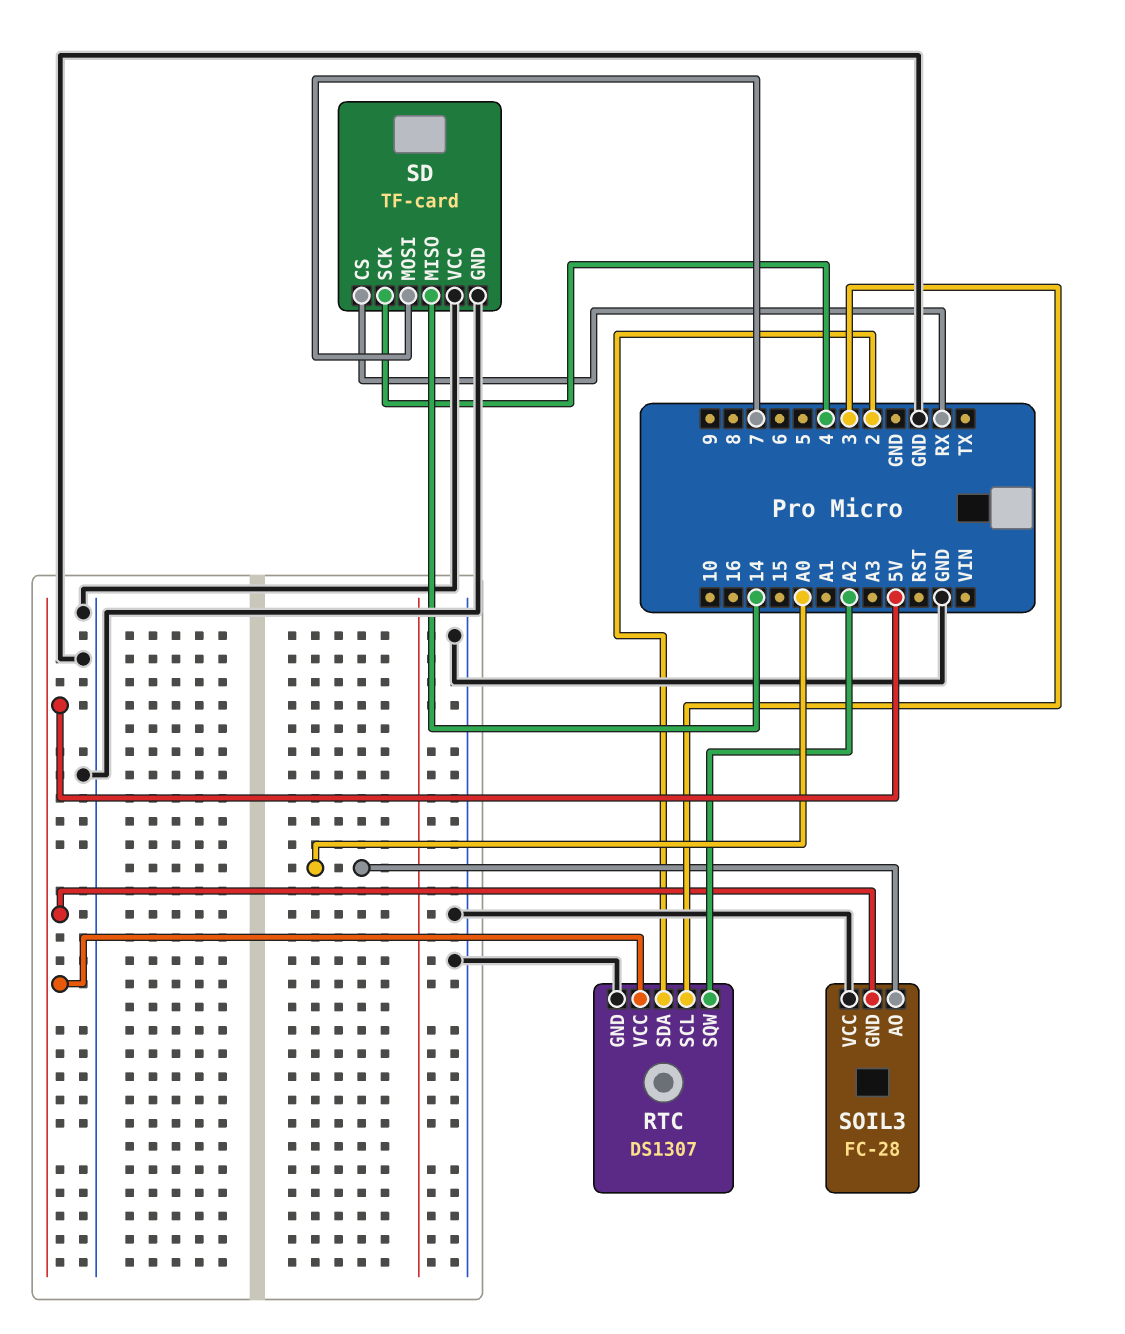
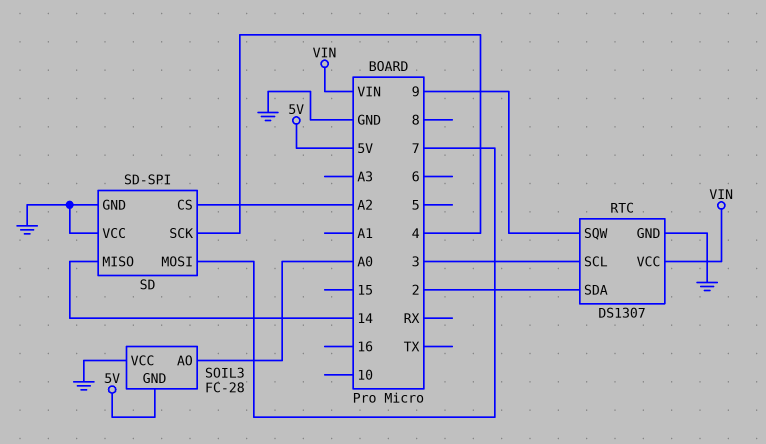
RTC pin SQW: A2 -> 9
RTC pin VCC: 5V -> VIN
SD: TF-card -> SD-SPI
SD pin CS: RX -> A2

